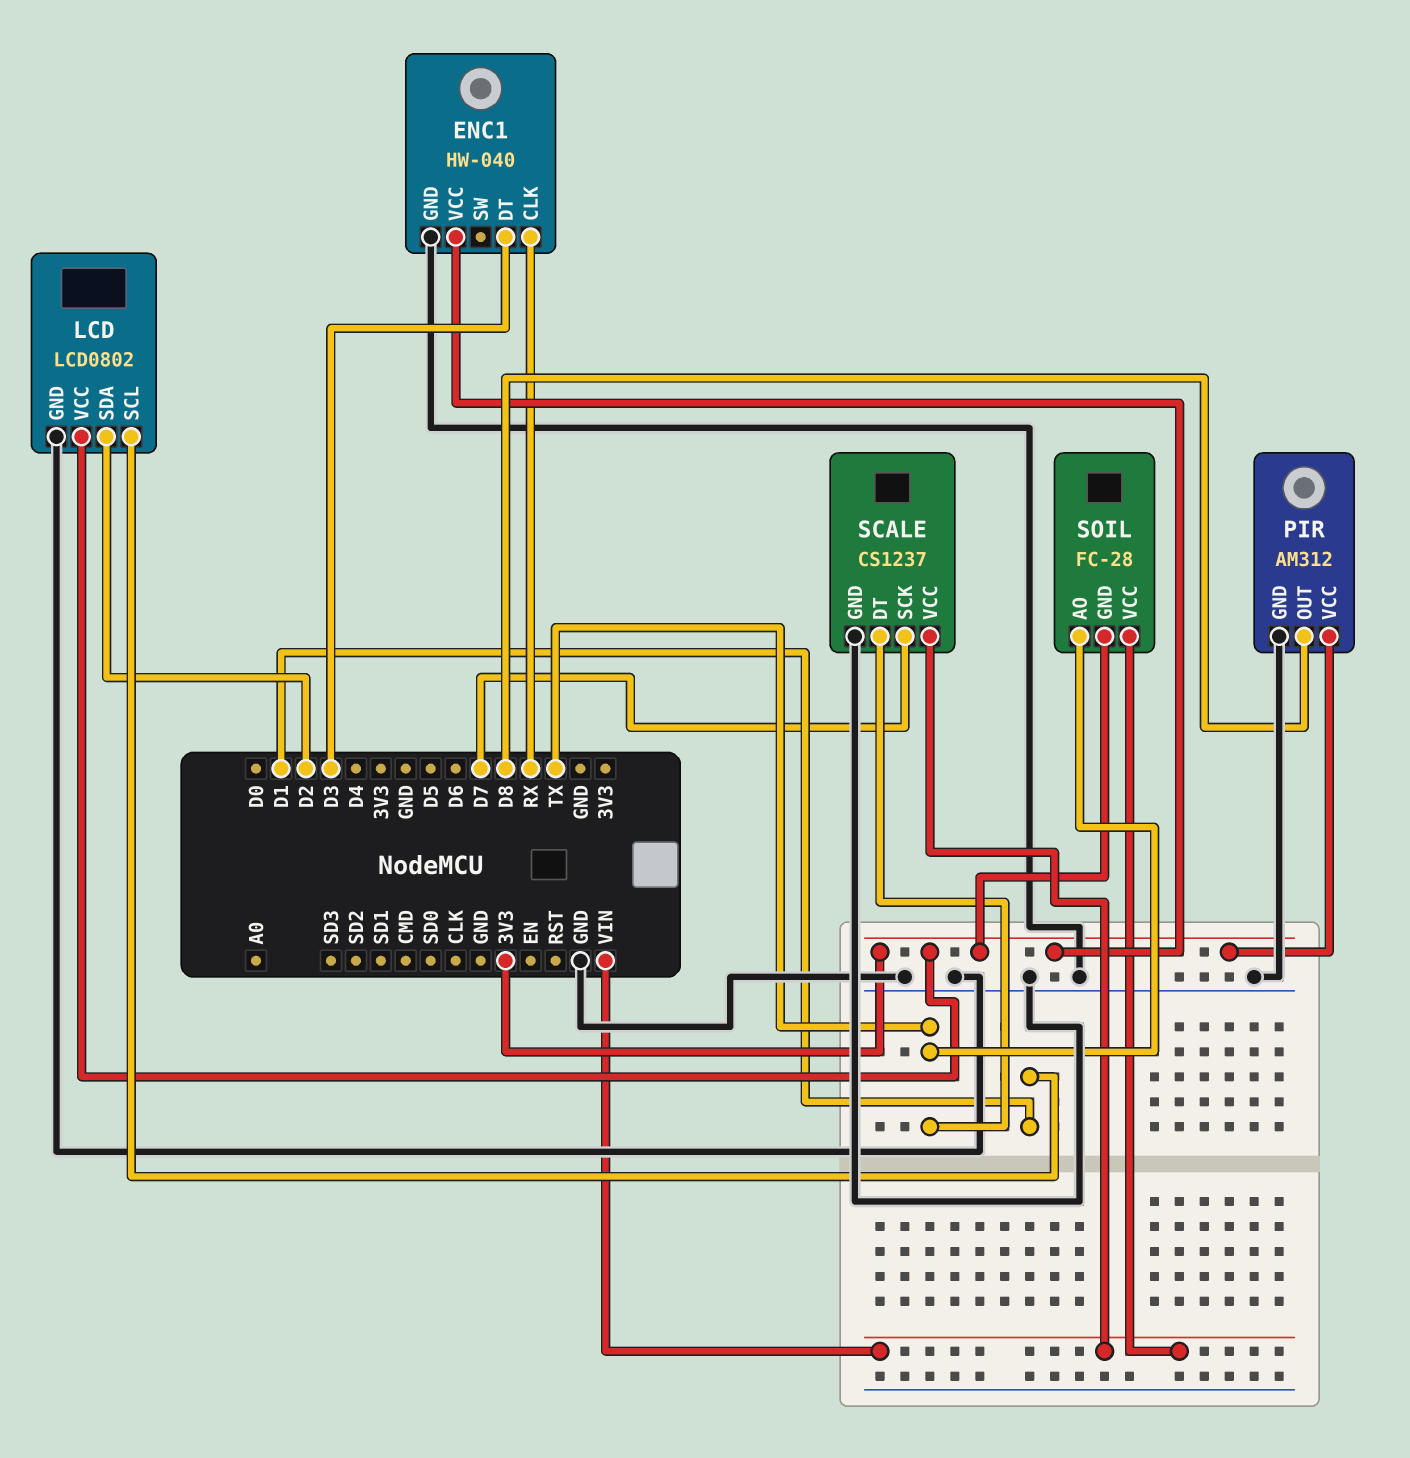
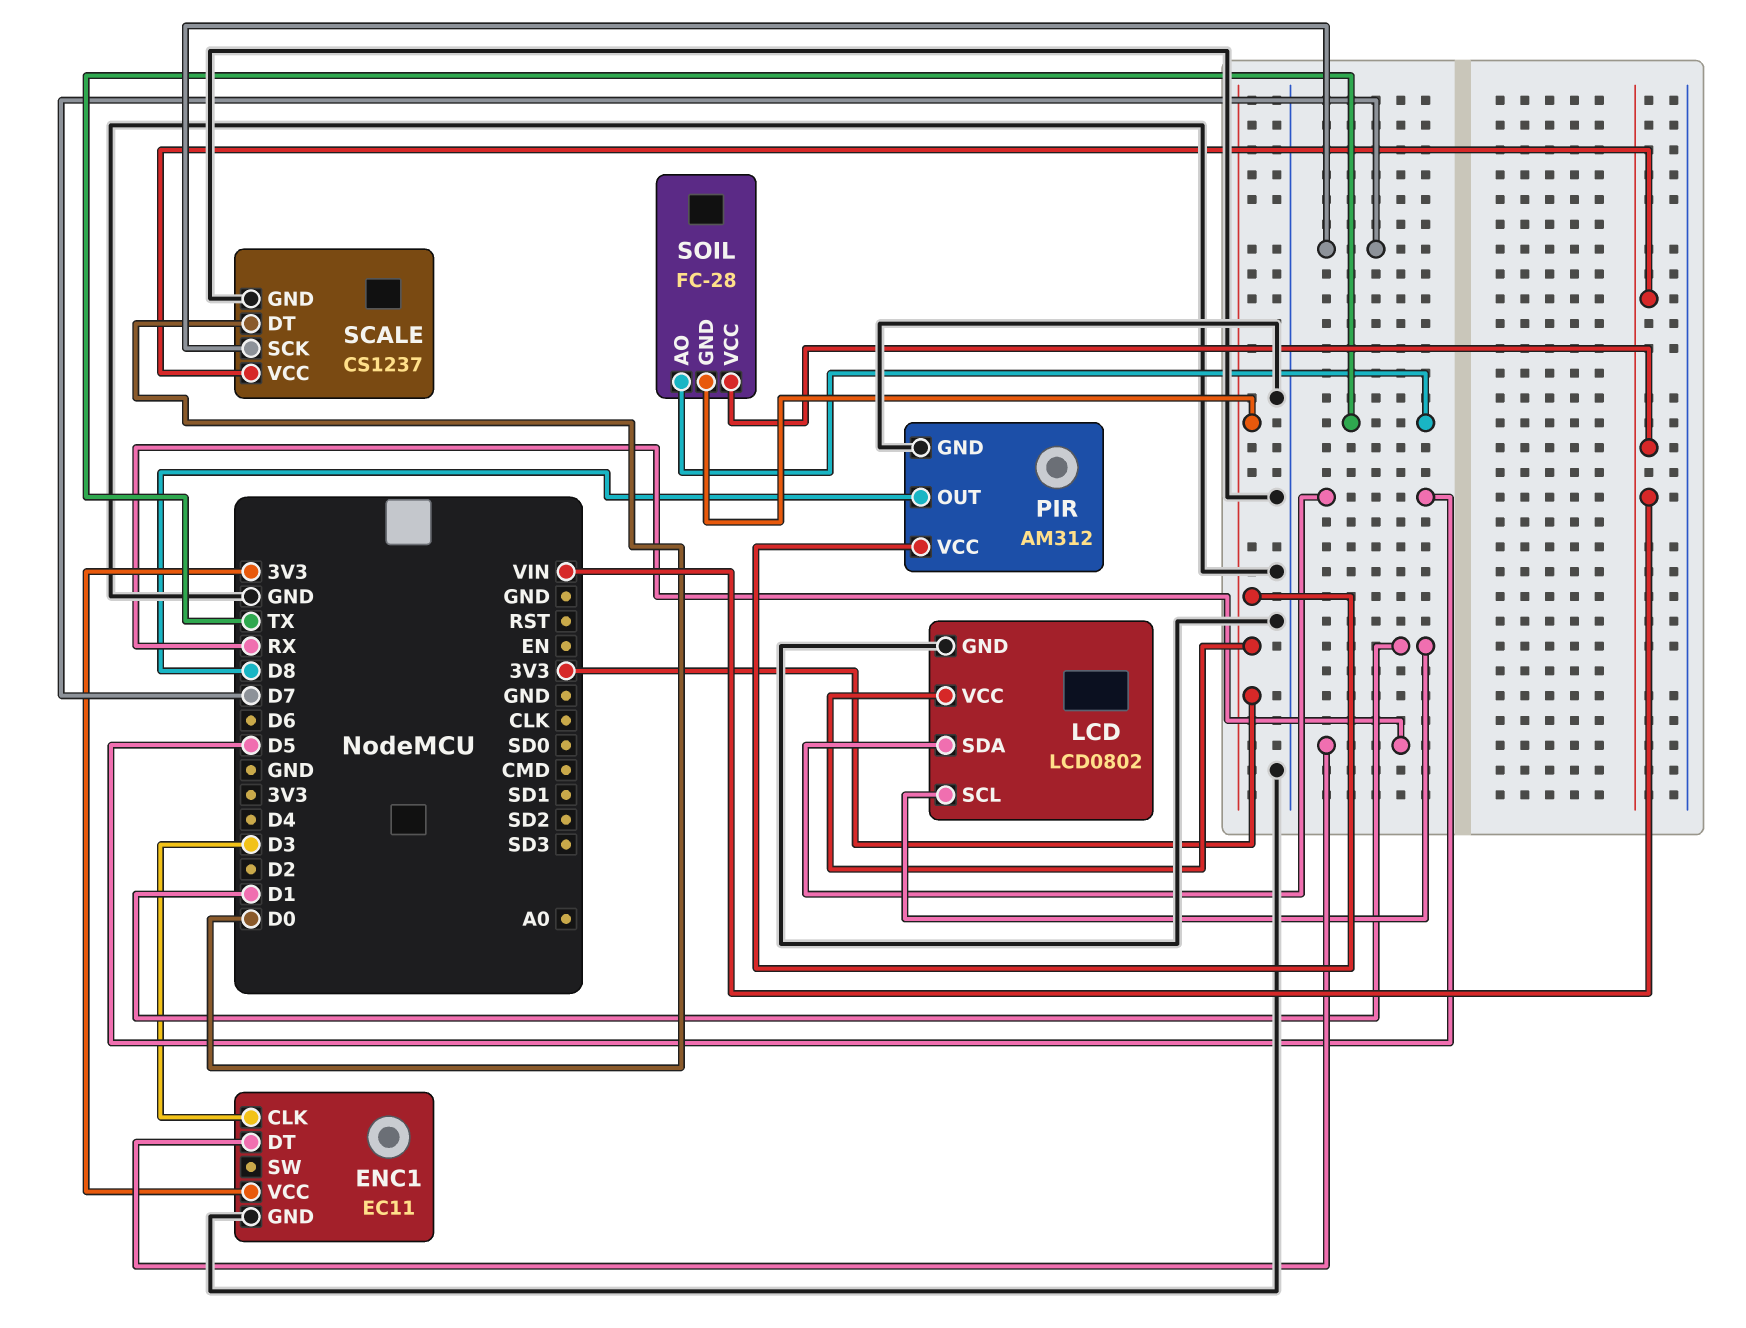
ENC1: HW-040 -> EC11
ENC1 pin CLK: RX -> D3
ENC1 pin DT: D3 -> RX
LCD pin SDA: D2 -> D5
SCALE pin DT: TX -> D0

